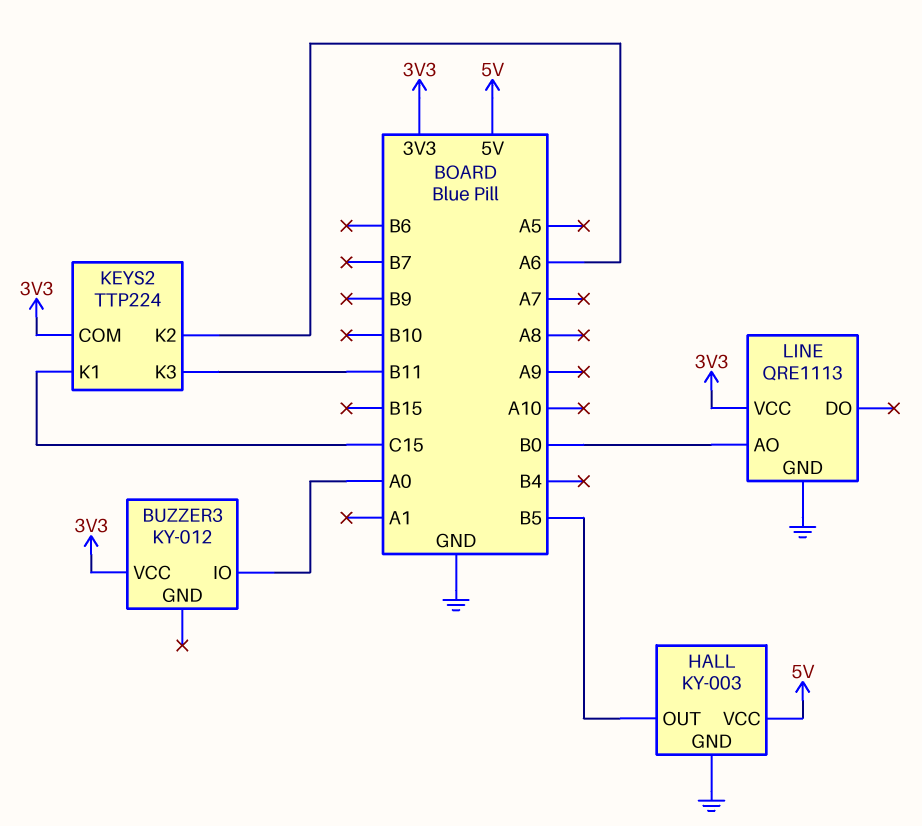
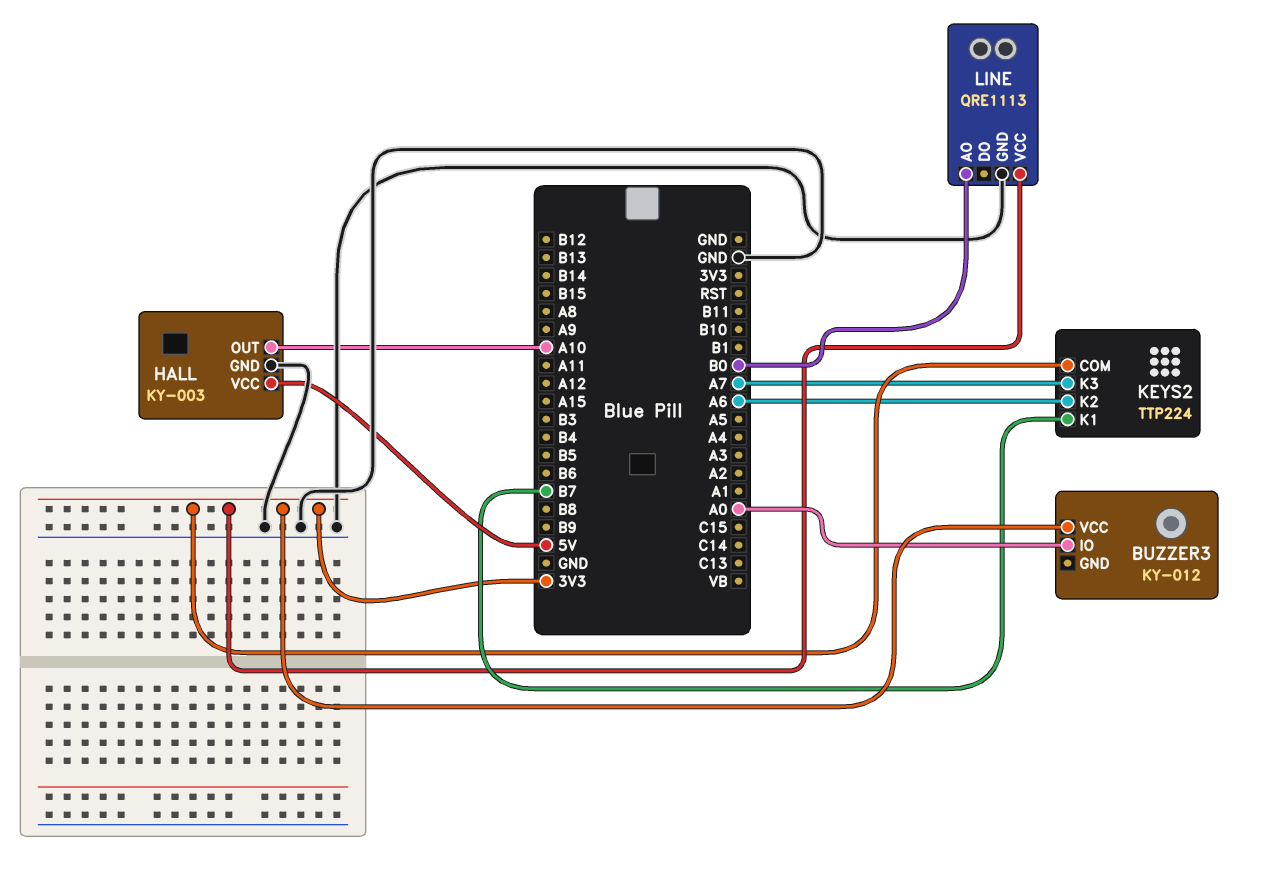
HALL pin OUT: B5 -> A10
KEYS2 pin K1: C15 -> B7
KEYS2 pin K3: B11 -> A7

